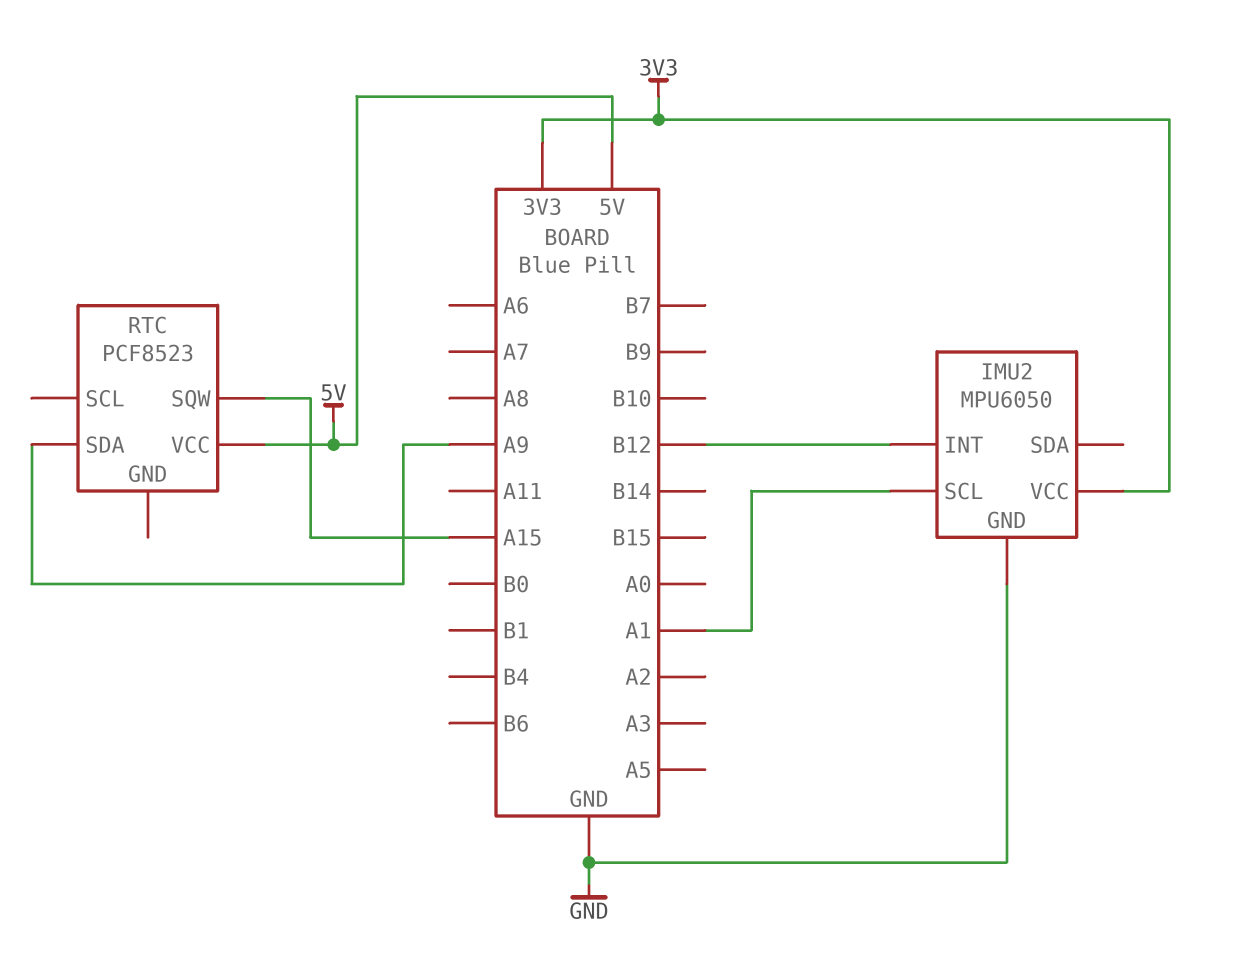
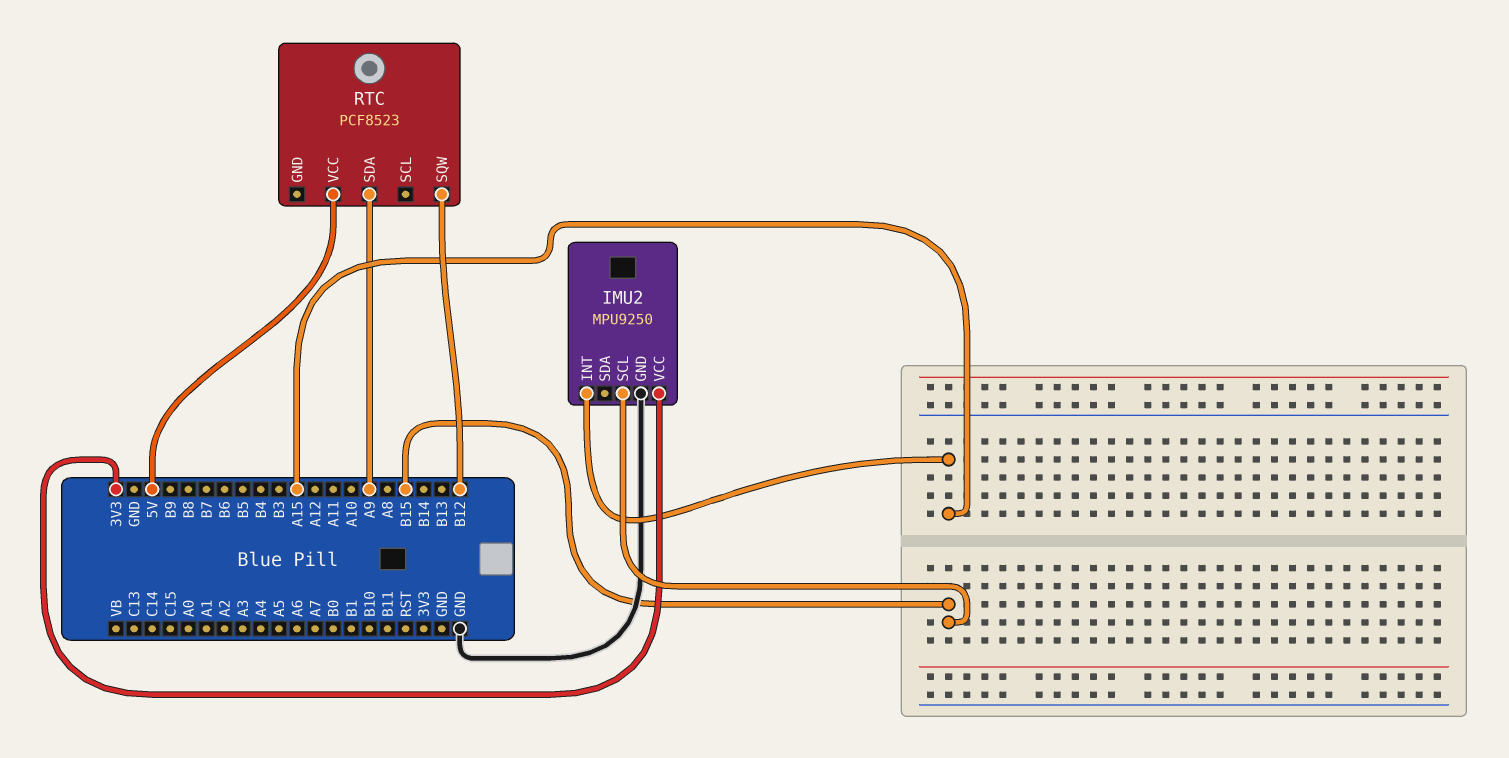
IMU2: MPU6050 -> MPU9250
IMU2 pin INT: B12 -> A15
IMU2 pin SCL: A1 -> B15
RTC pin SQW: A15 -> B12

